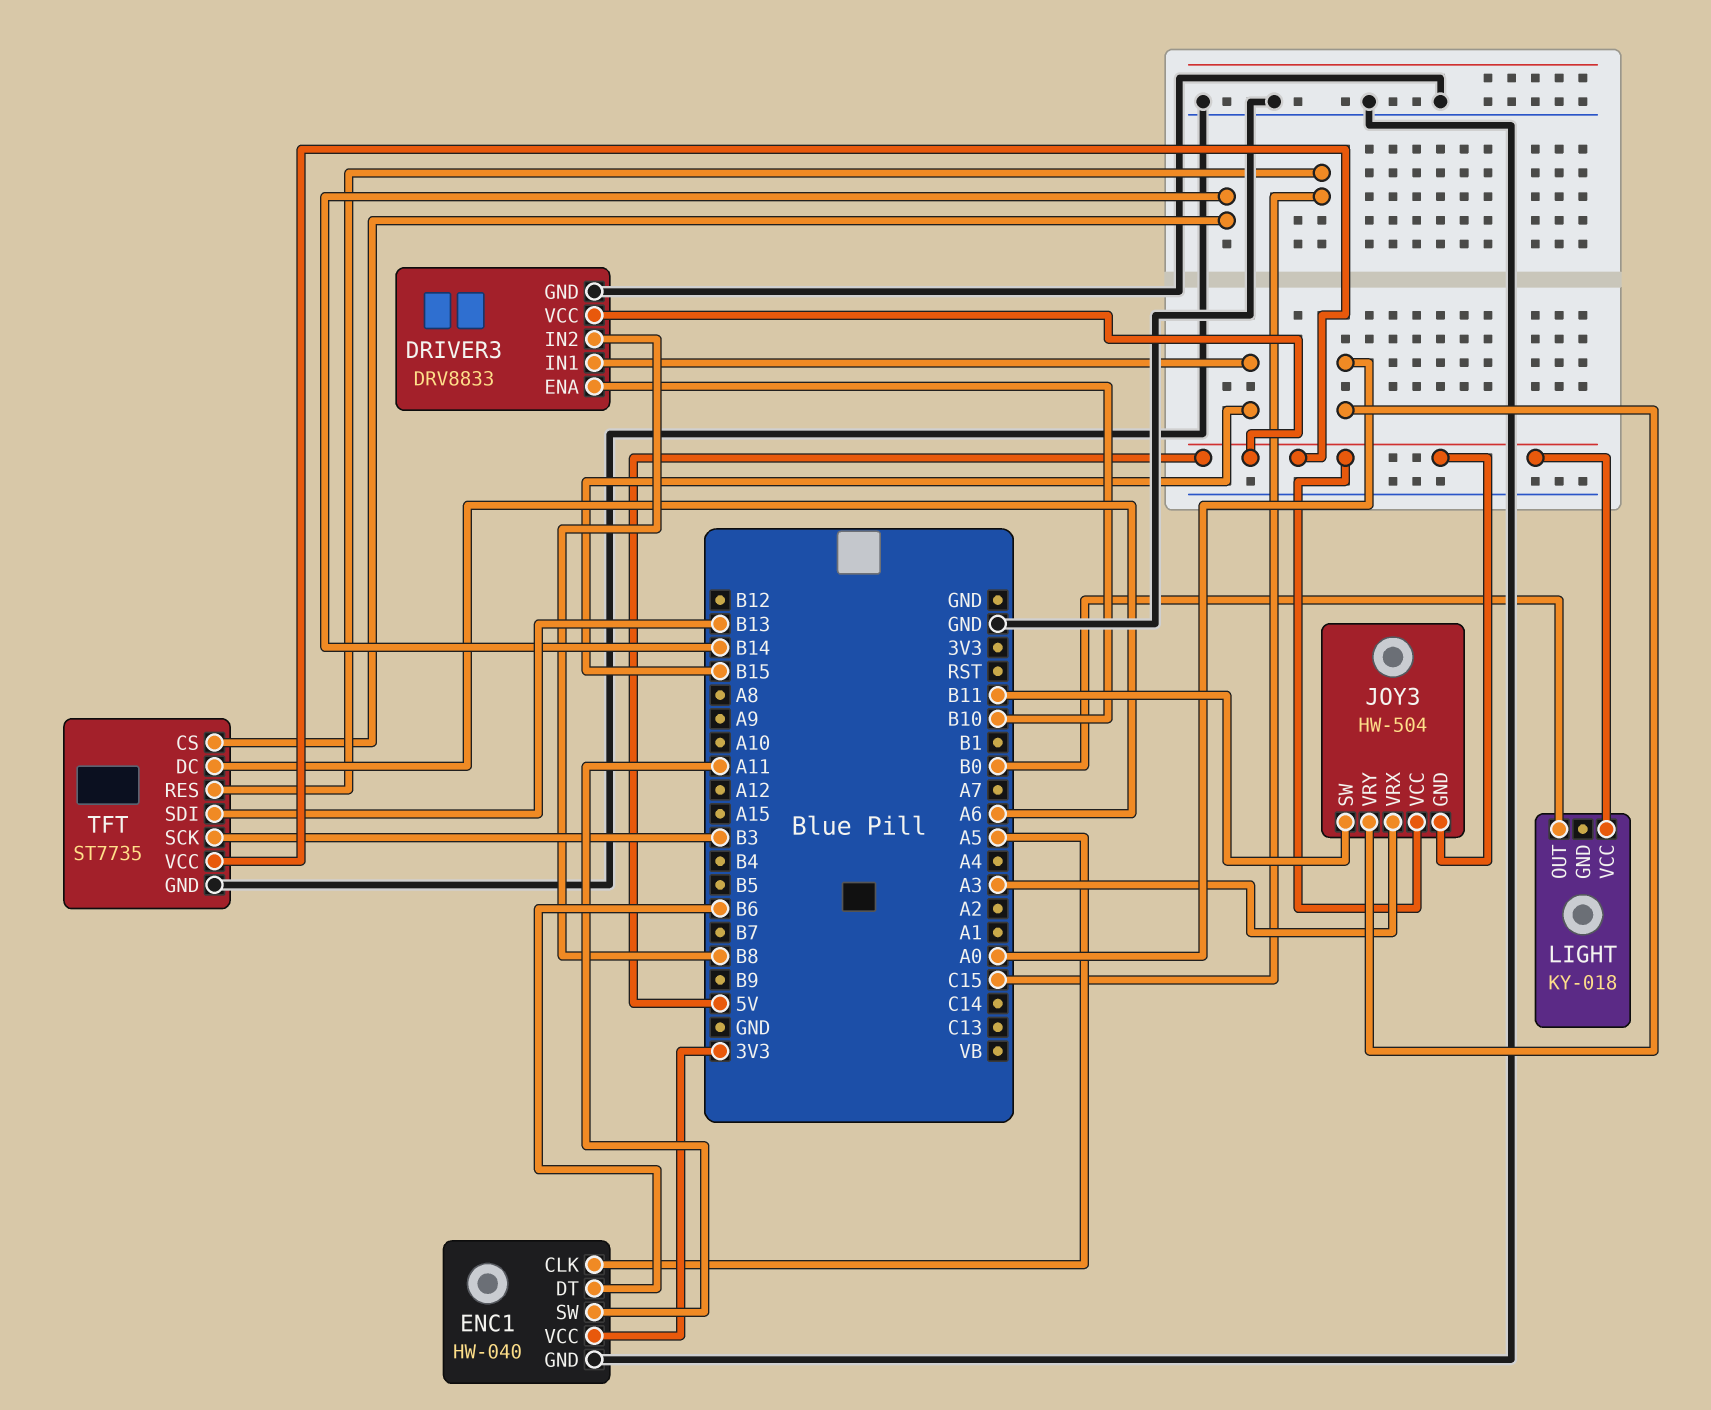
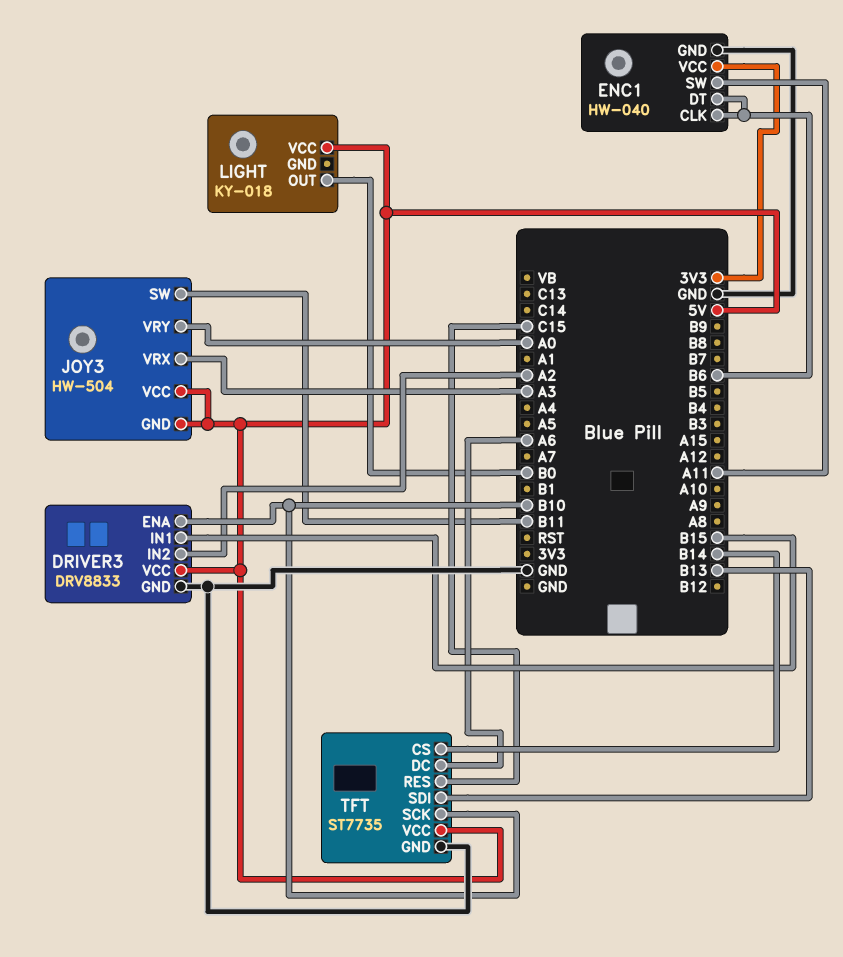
DRIVER3 pin IN2: B8 -> A2
ENC1 pin CLK: A5 -> B6
TFT pin SCK: B3 -> B10

